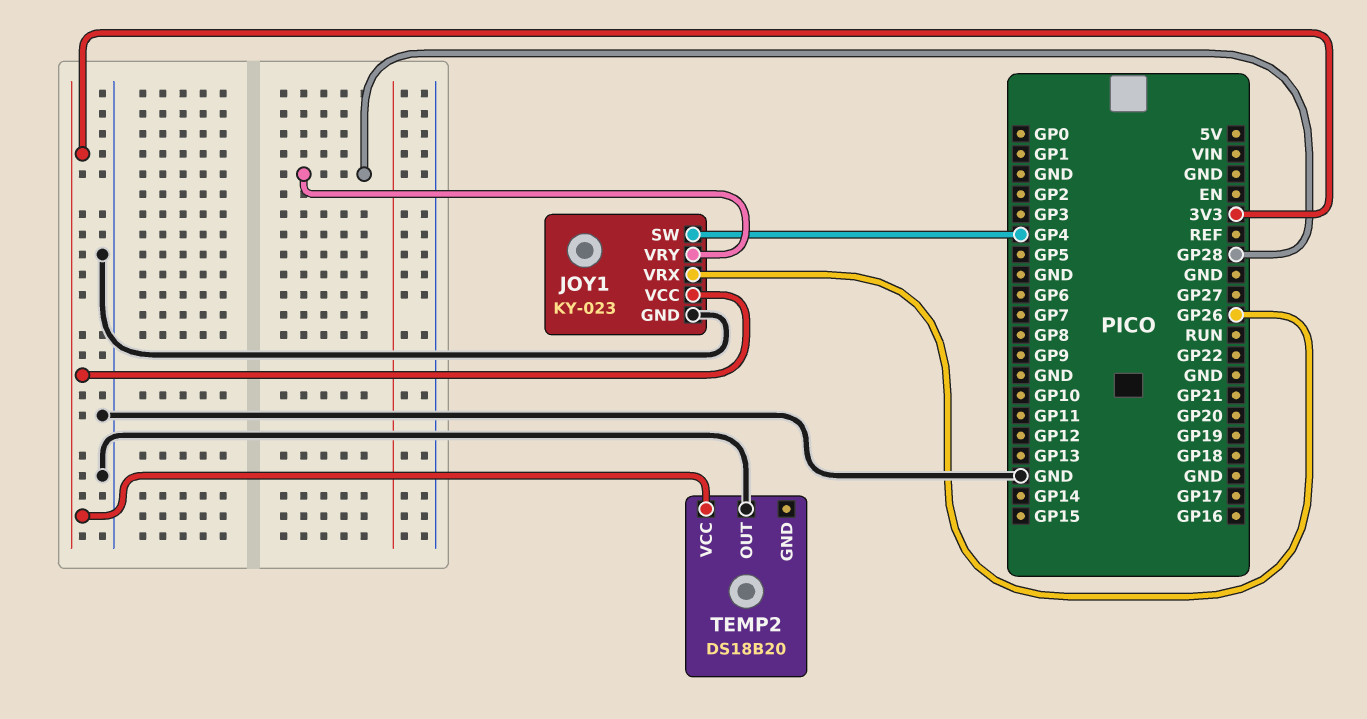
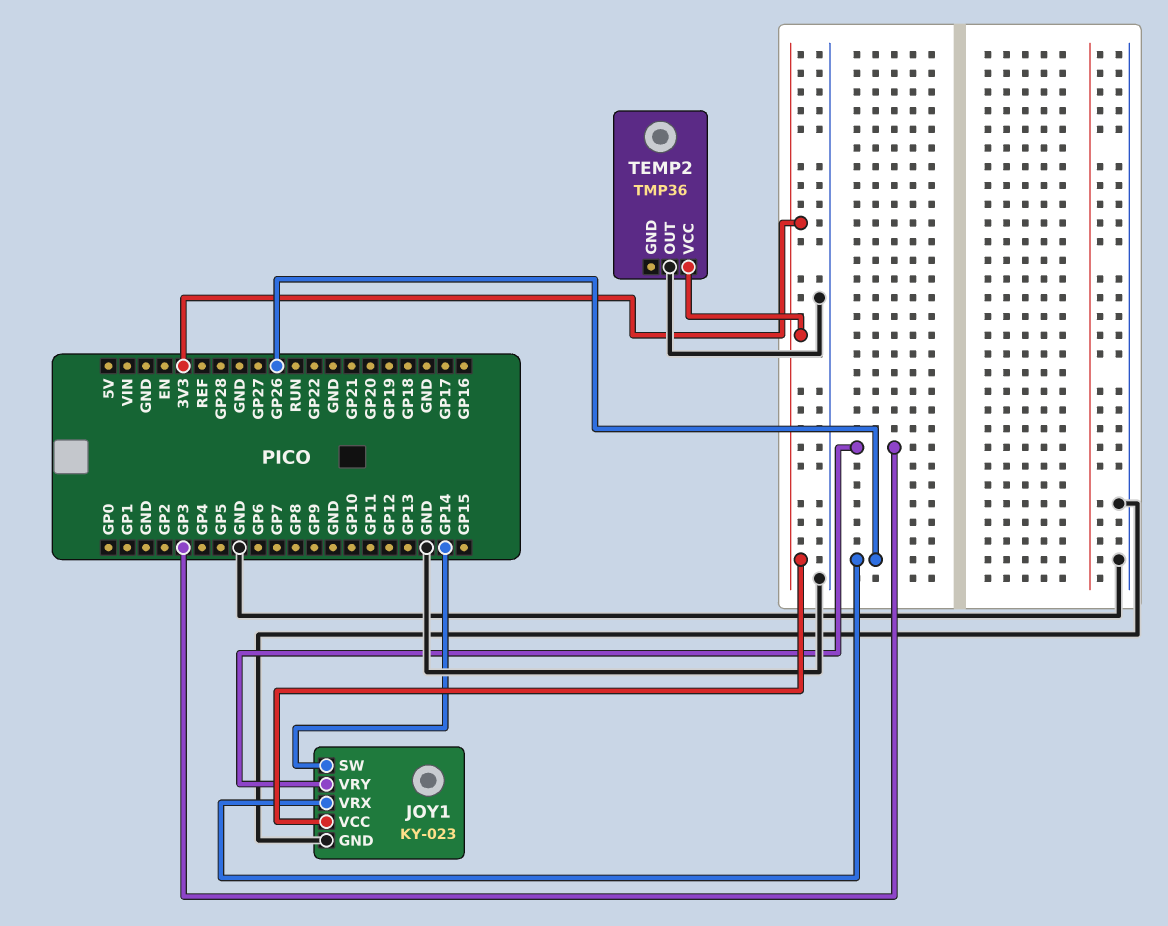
JOY1 pin SW: GP4 -> GP14
JOY1 pin VRY: GP28 -> GP3
TEMP2: DS18B20 -> TMP36

